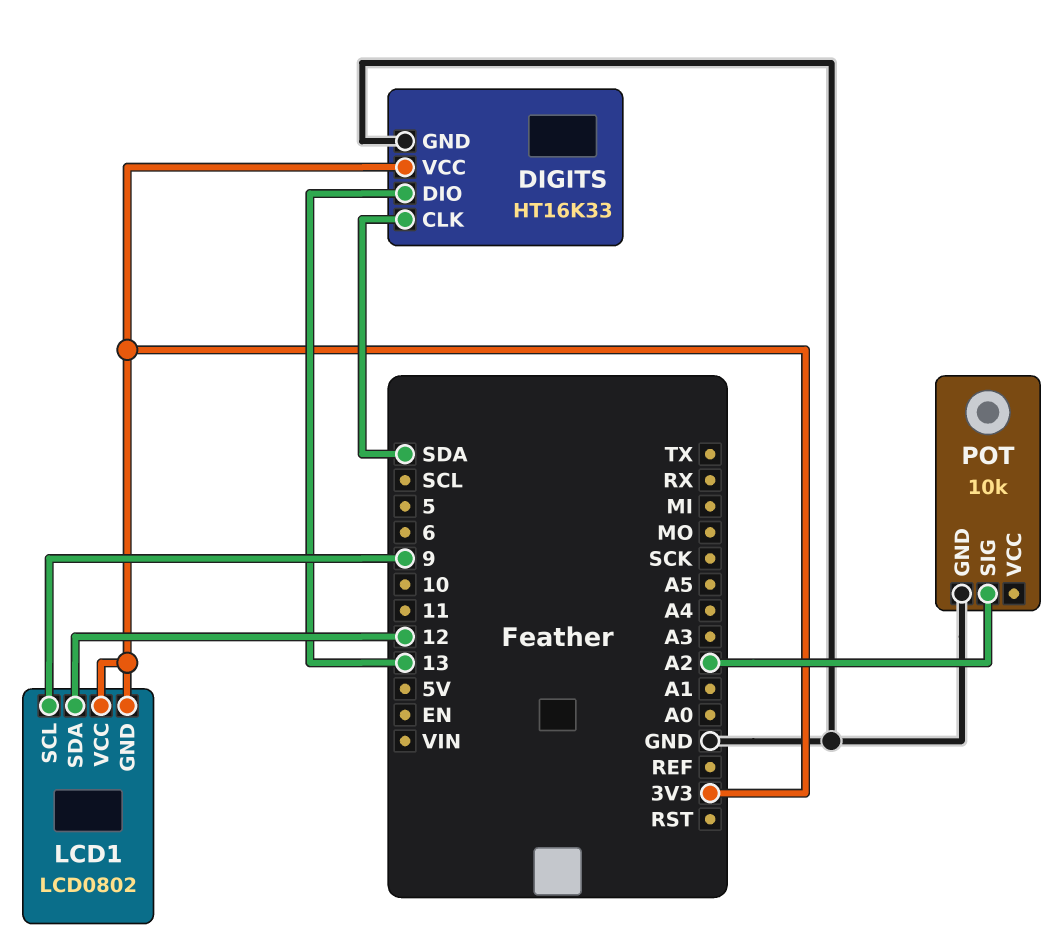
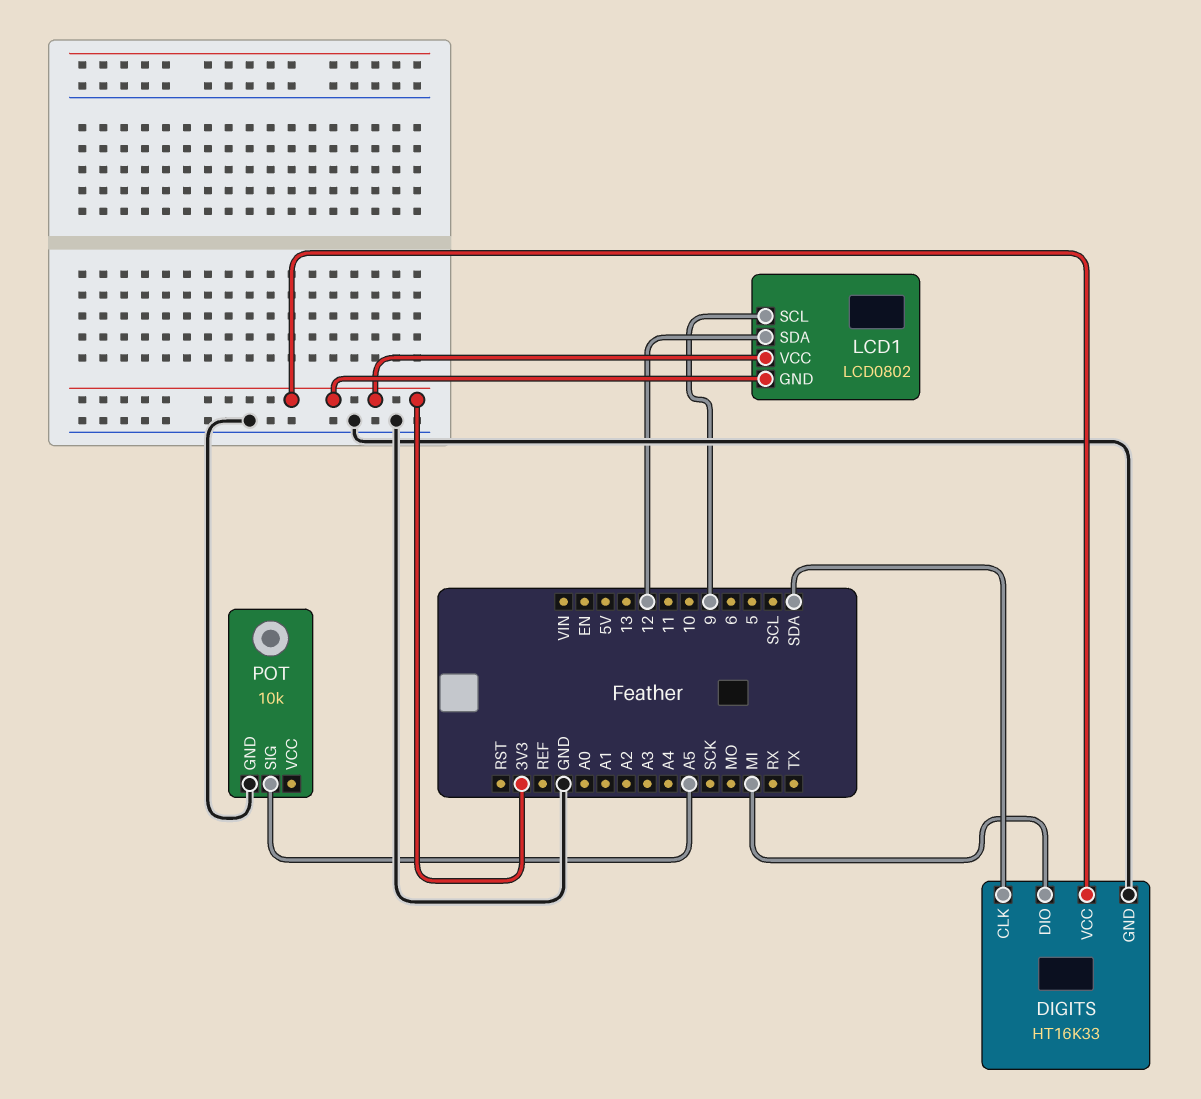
DIGITS pin DIO: 13 -> MI
POT pin SIG: A2 -> A5

